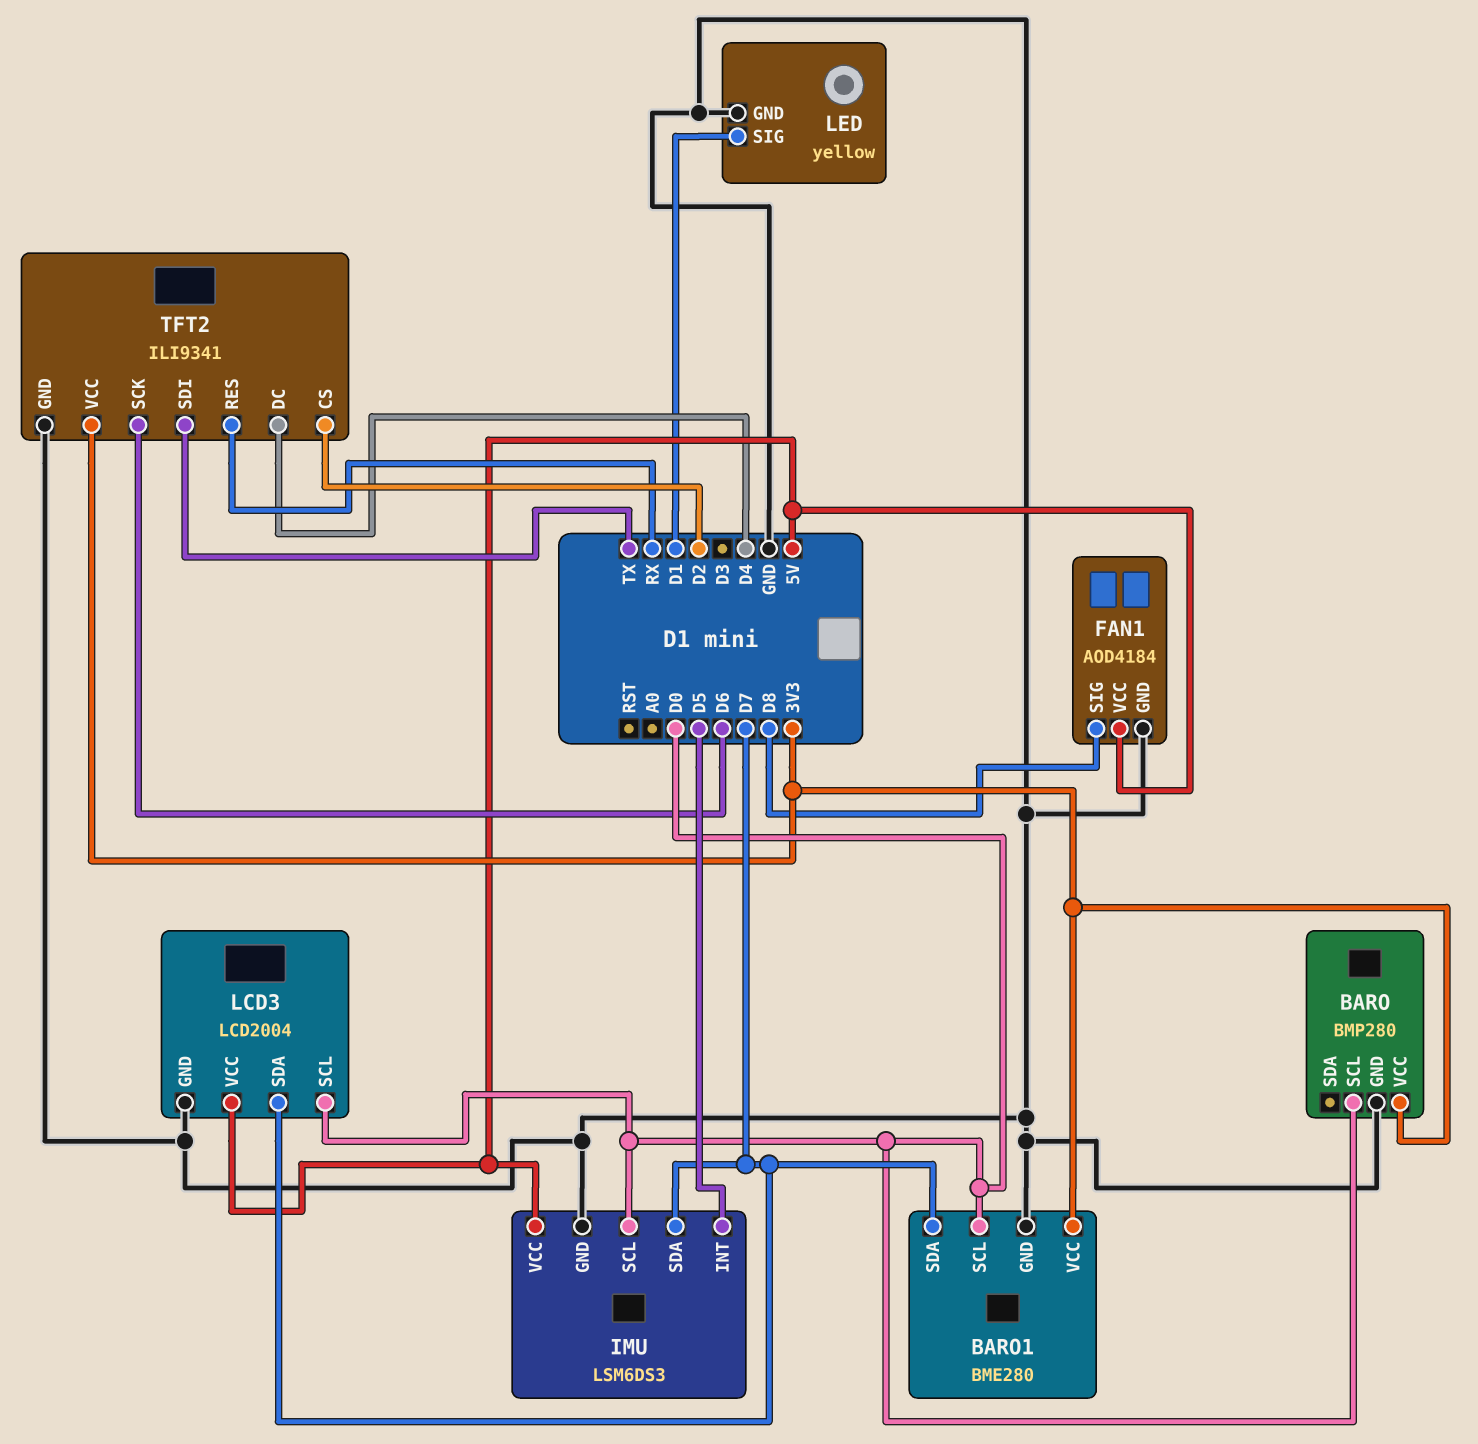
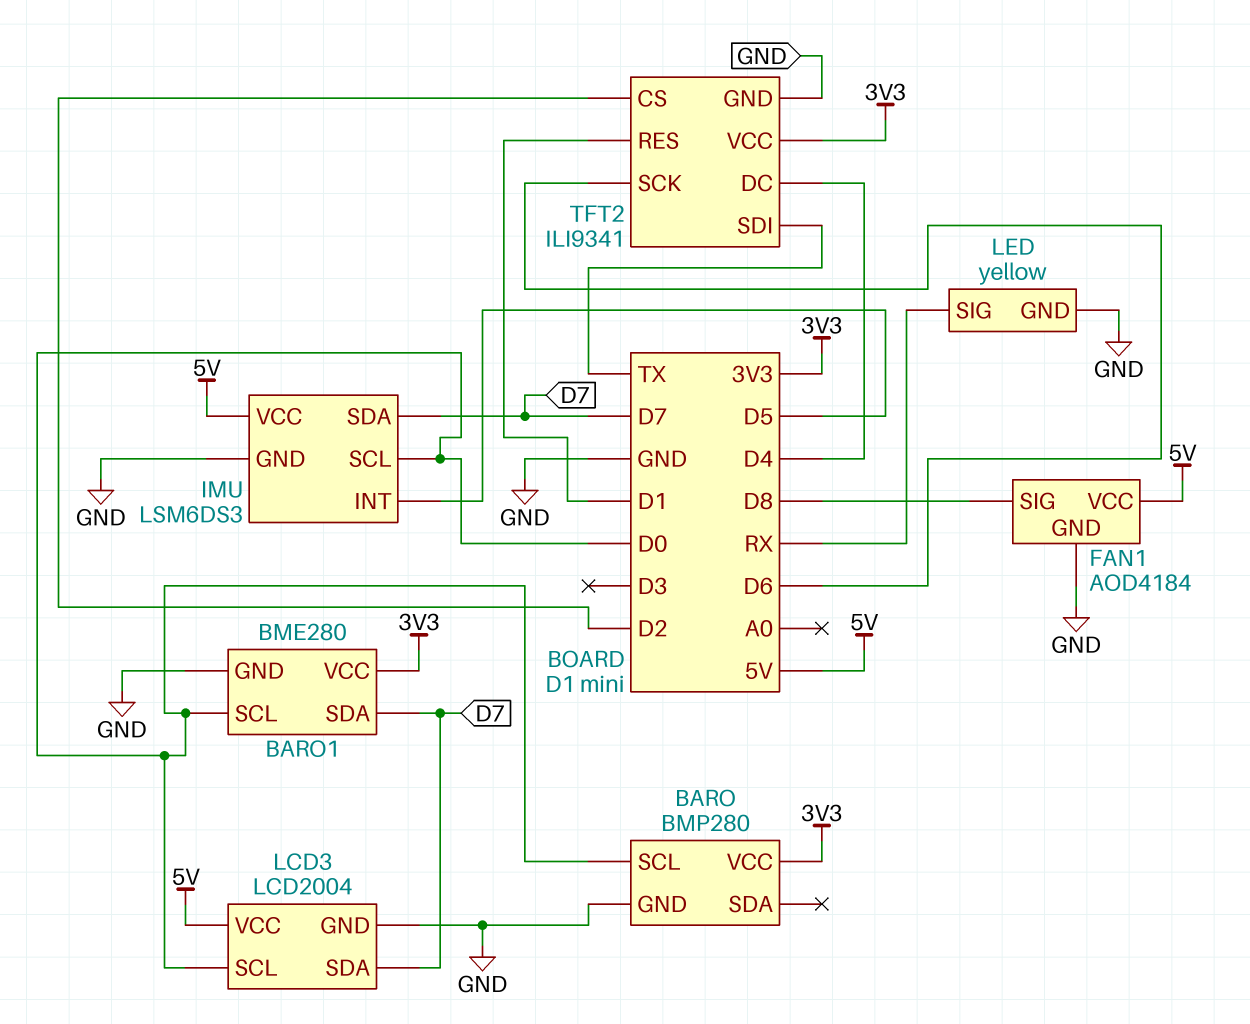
LED pin SIG: D1 -> RX
TFT2 pin RES: RX -> D1

